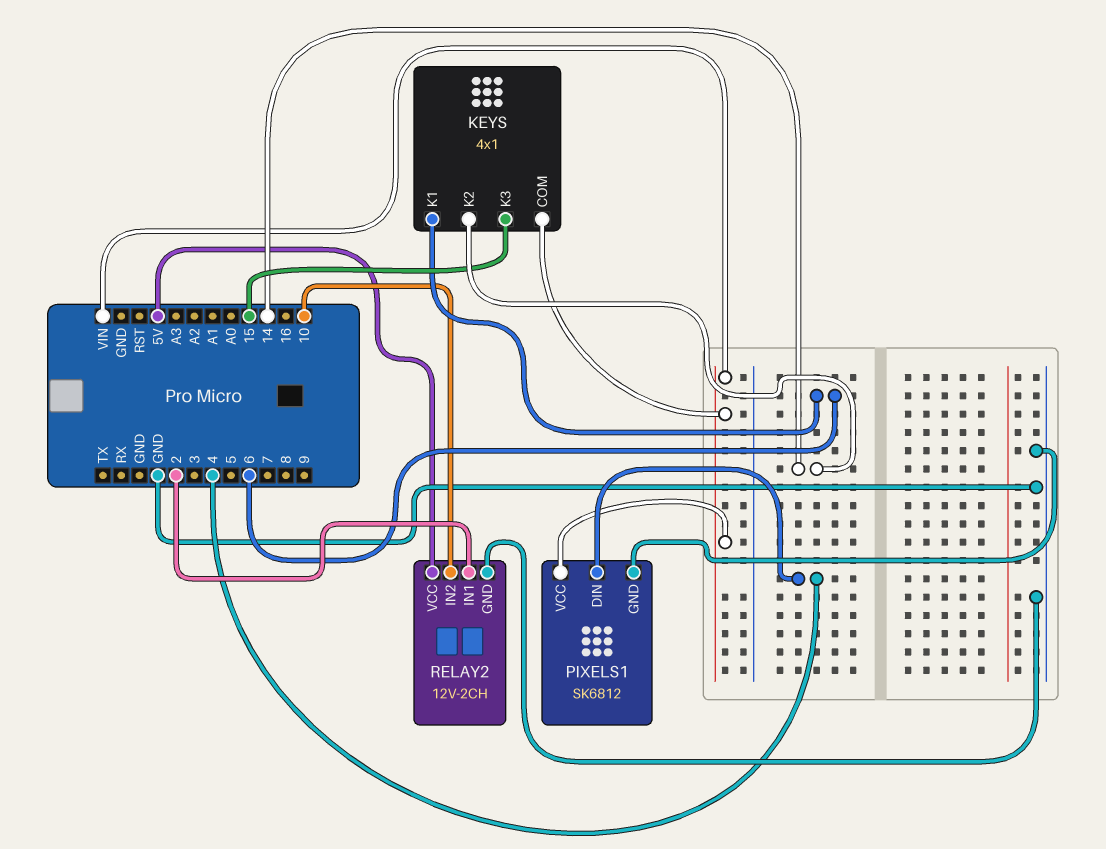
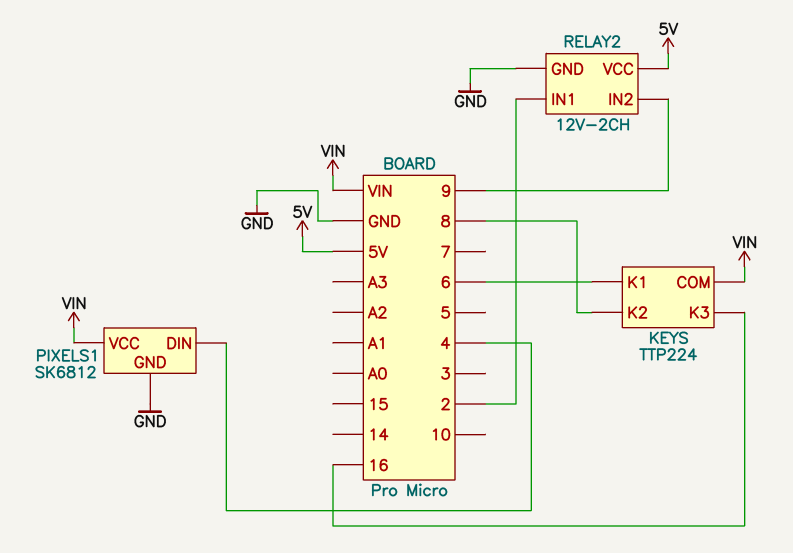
KEYS: 4x1 -> TTP224
KEYS pin K2: 14 -> 8
KEYS pin K3: 15 -> 16
RELAY2 pin IN2: 10 -> 9

